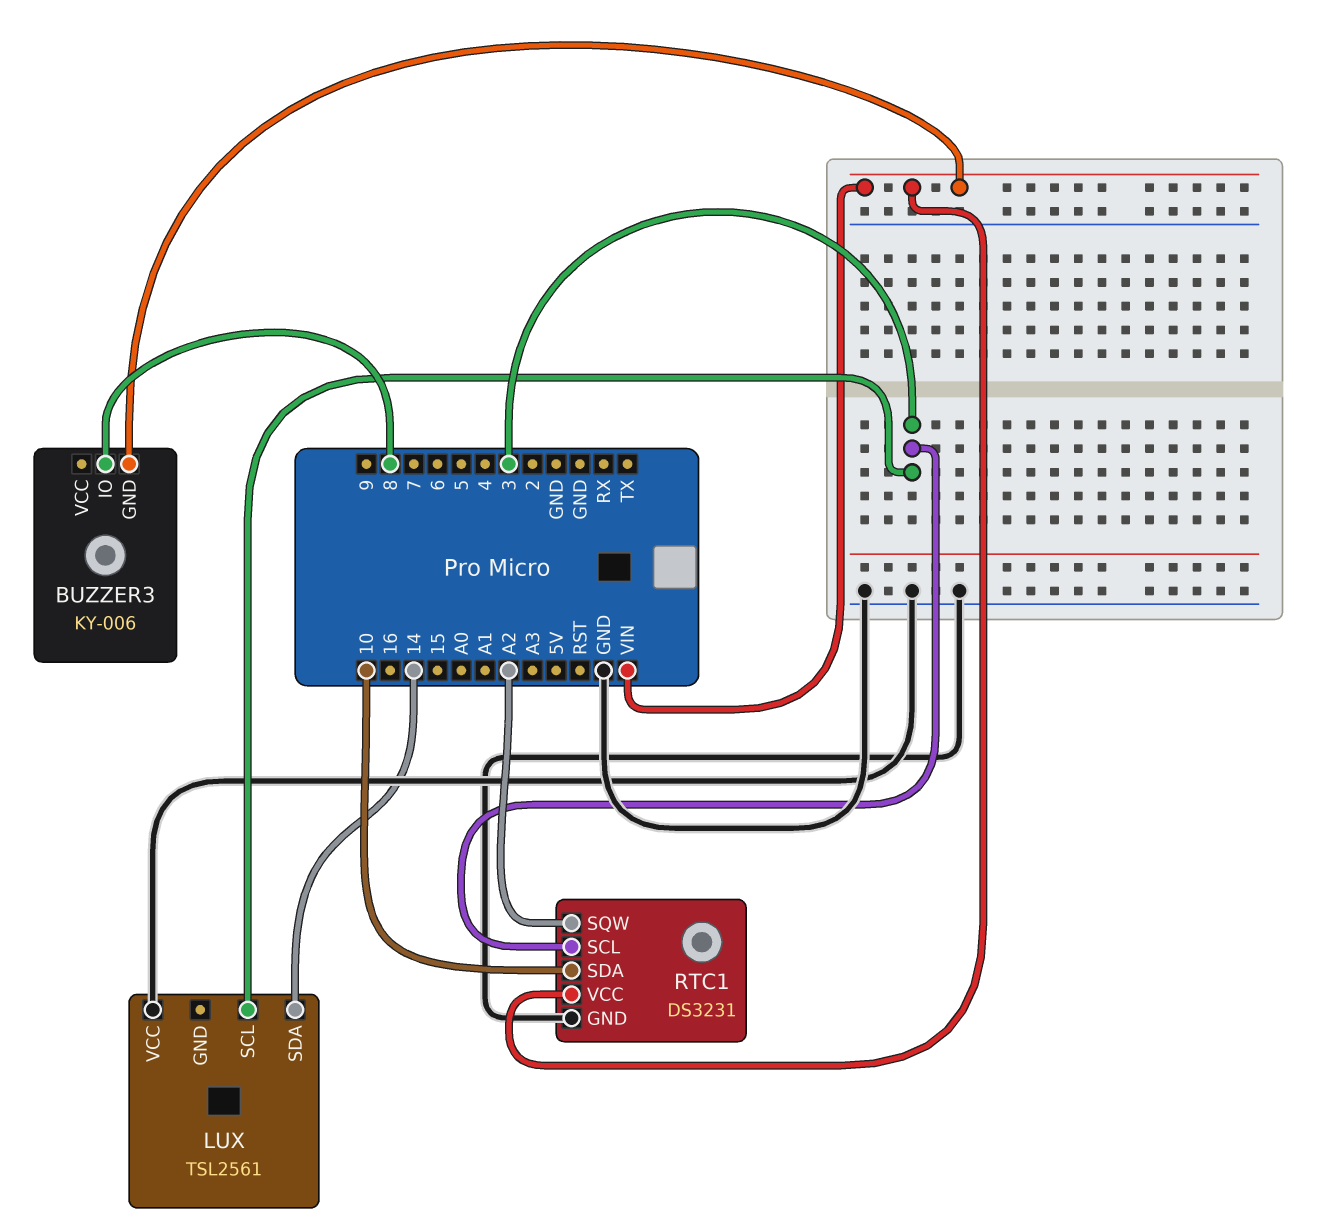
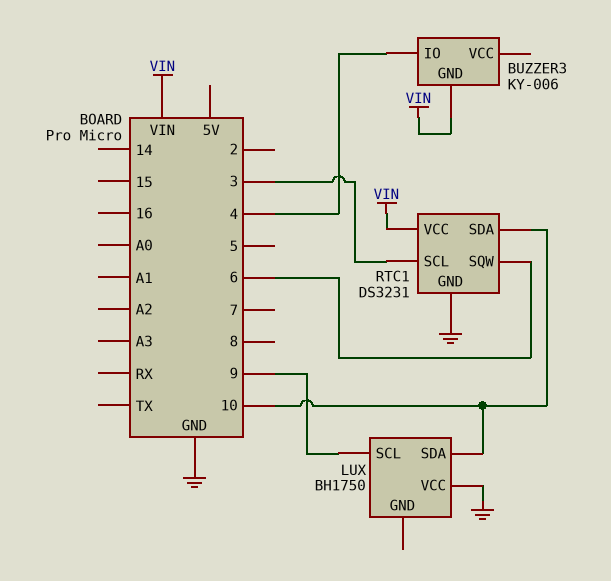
BUZZER3 pin IO: 8 -> 4
LUX: TSL2561 -> BH1750
LUX pin SCL: 3 -> 9
LUX pin SDA: 14 -> 10
RTC1 pin SQW: A2 -> 6

